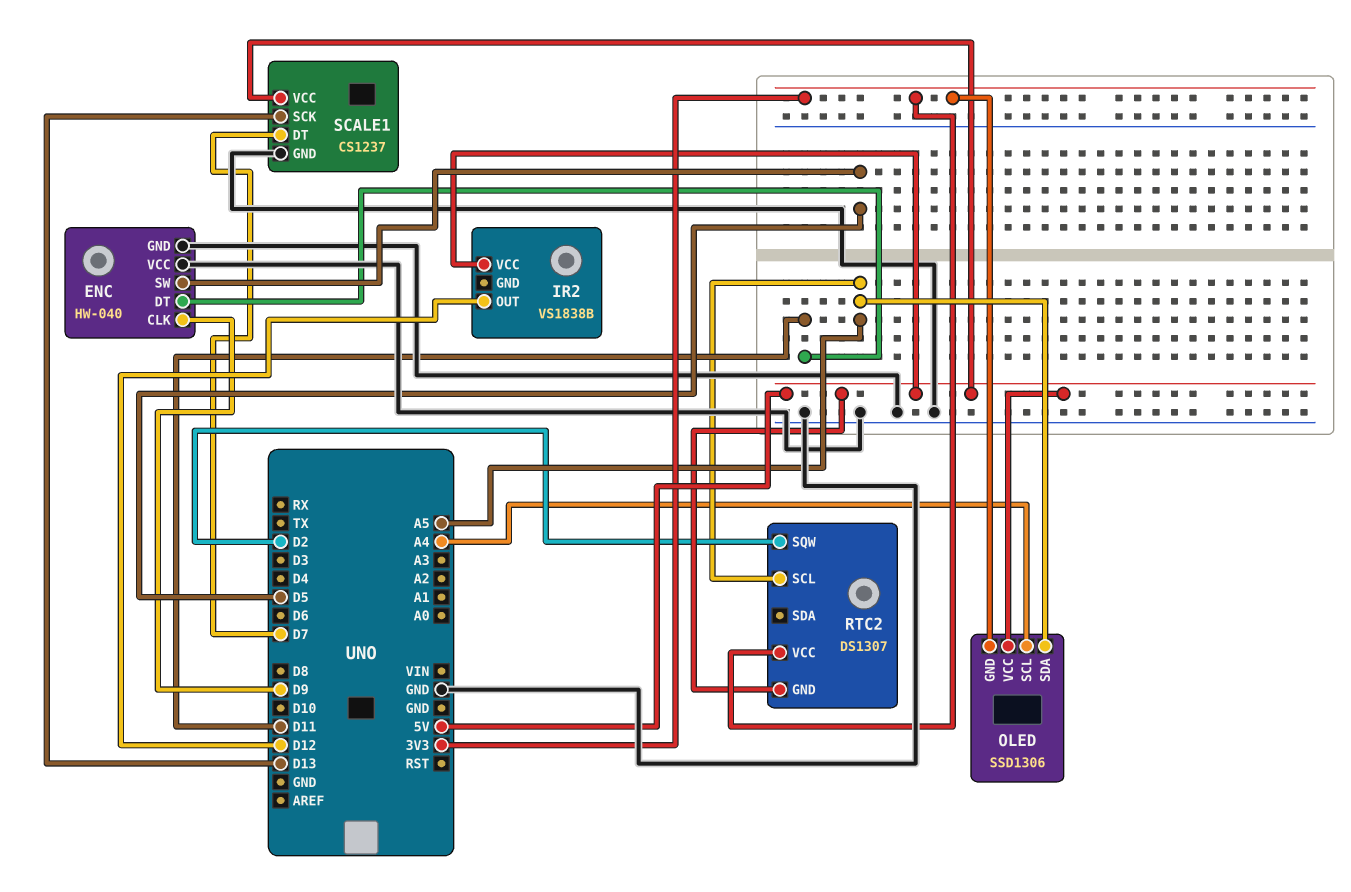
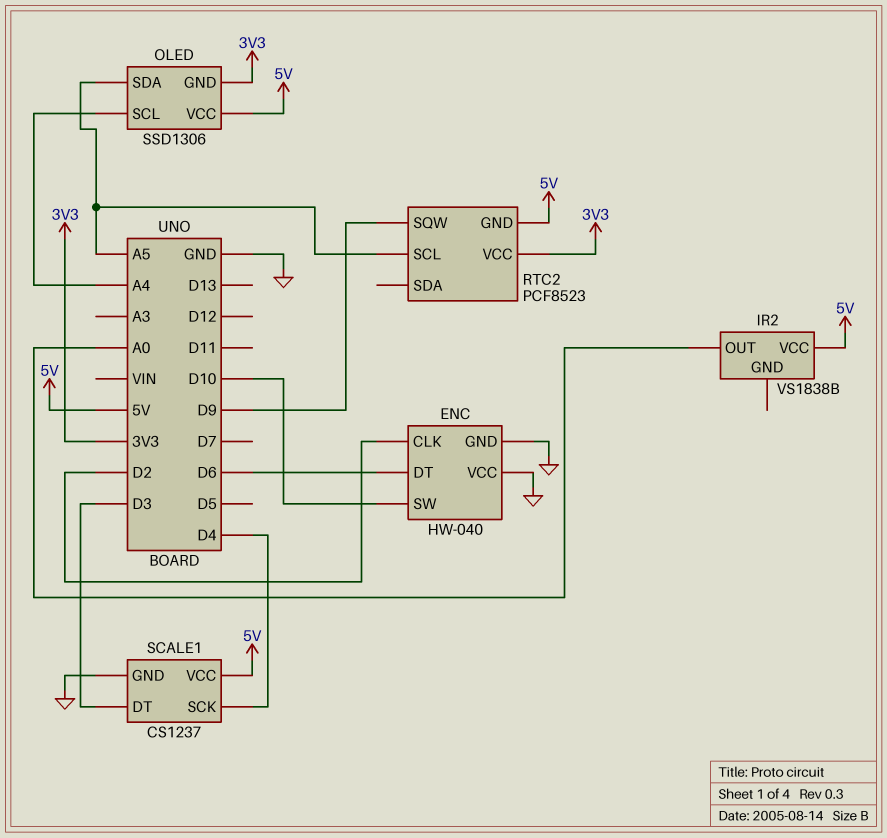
ENC pin CLK: D9 -> D2
ENC pin DT: D11 -> D6
ENC pin SW: D5 -> D10
IR2 pin OUT: D12 -> A0
RTC2: DS1307 -> PCF8523
RTC2 pin SQW: D2 -> D9
SCALE1 pin DT: D7 -> D3
SCALE1 pin SCK: D13 -> D4

